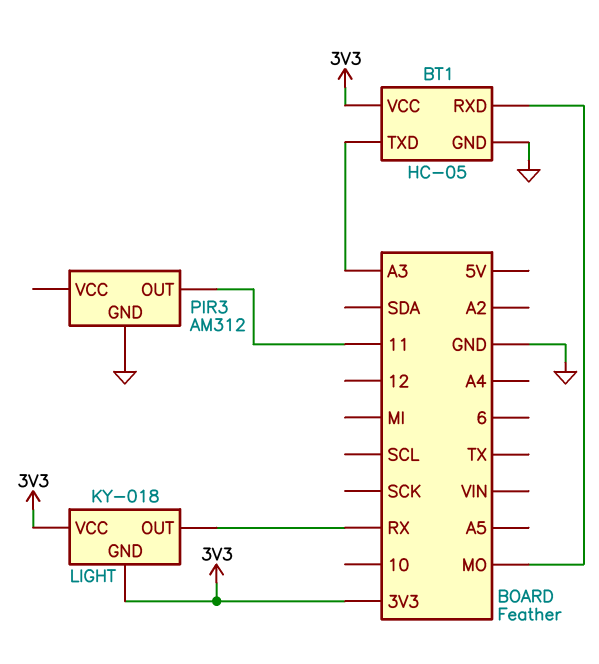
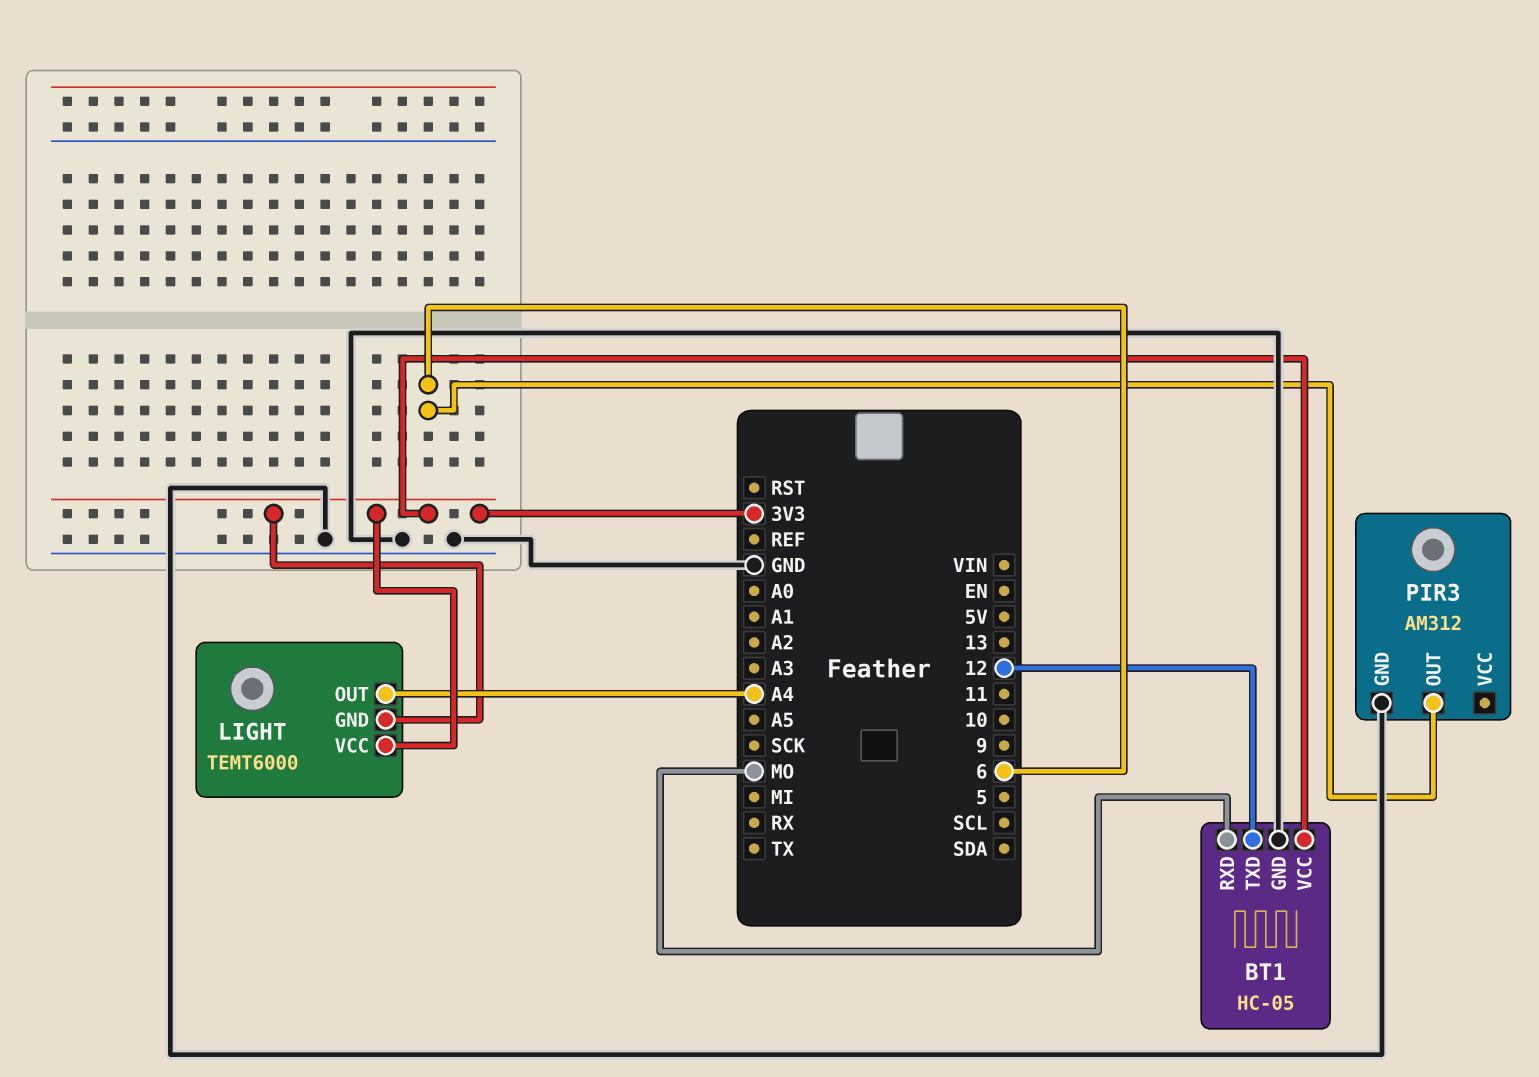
BT1 pin TXD: A3 -> 12
LIGHT: KY-018 -> TEMT6000
LIGHT pin OUT: RX -> A4
PIR3 pin OUT: 11 -> 6

